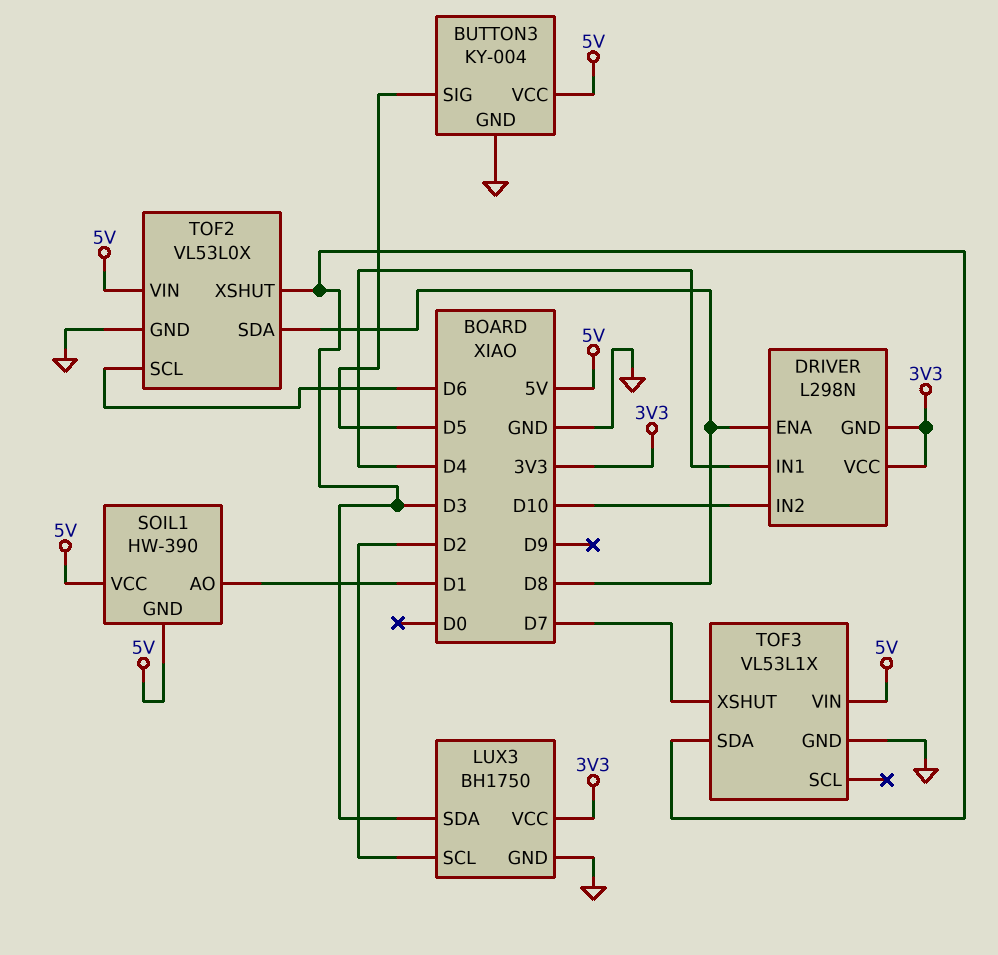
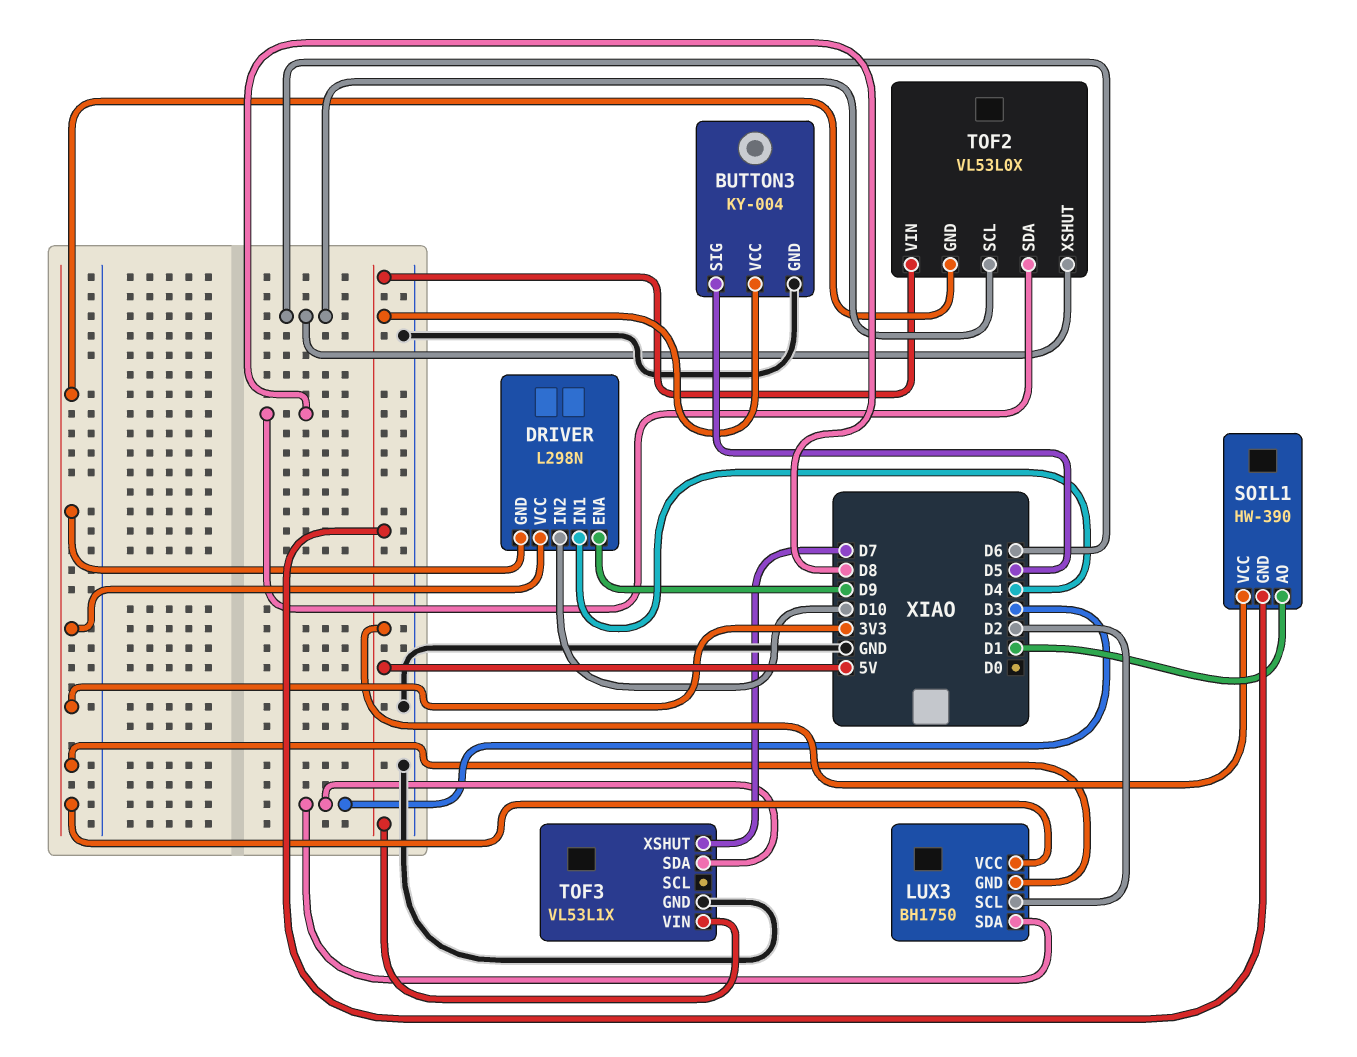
DRIVER pin ENA: D8 -> D9
LUX3 pin GND: GND -> 3V3
TOF2 pin GND: GND -> 3V3
TOF2 pin XSHUT: D3 -> D6

